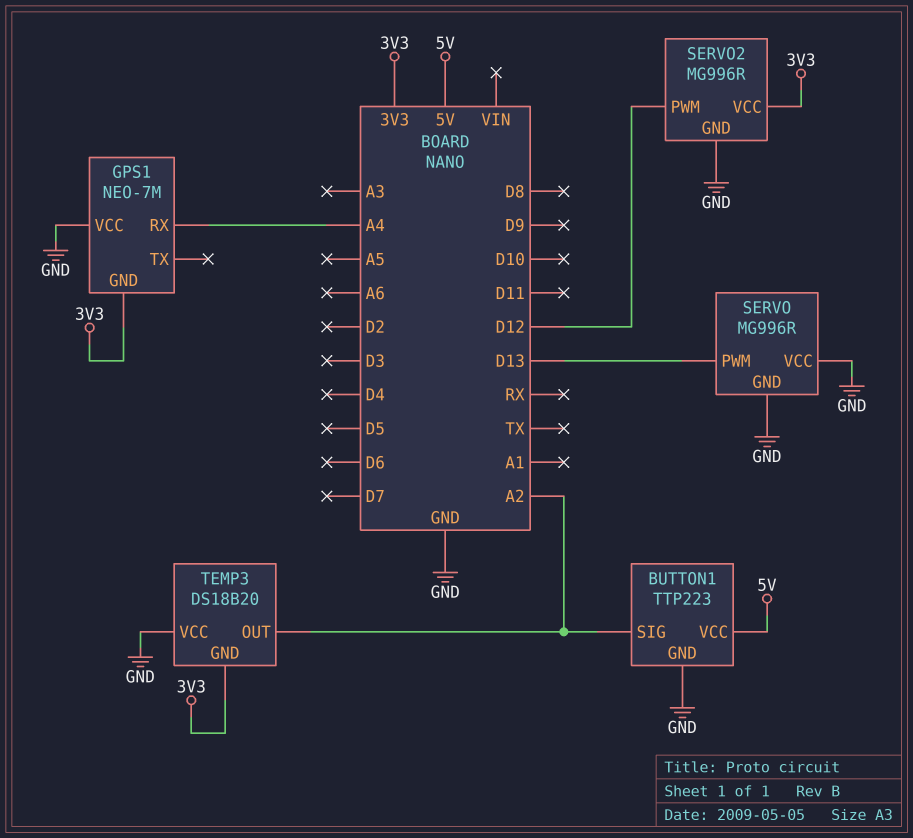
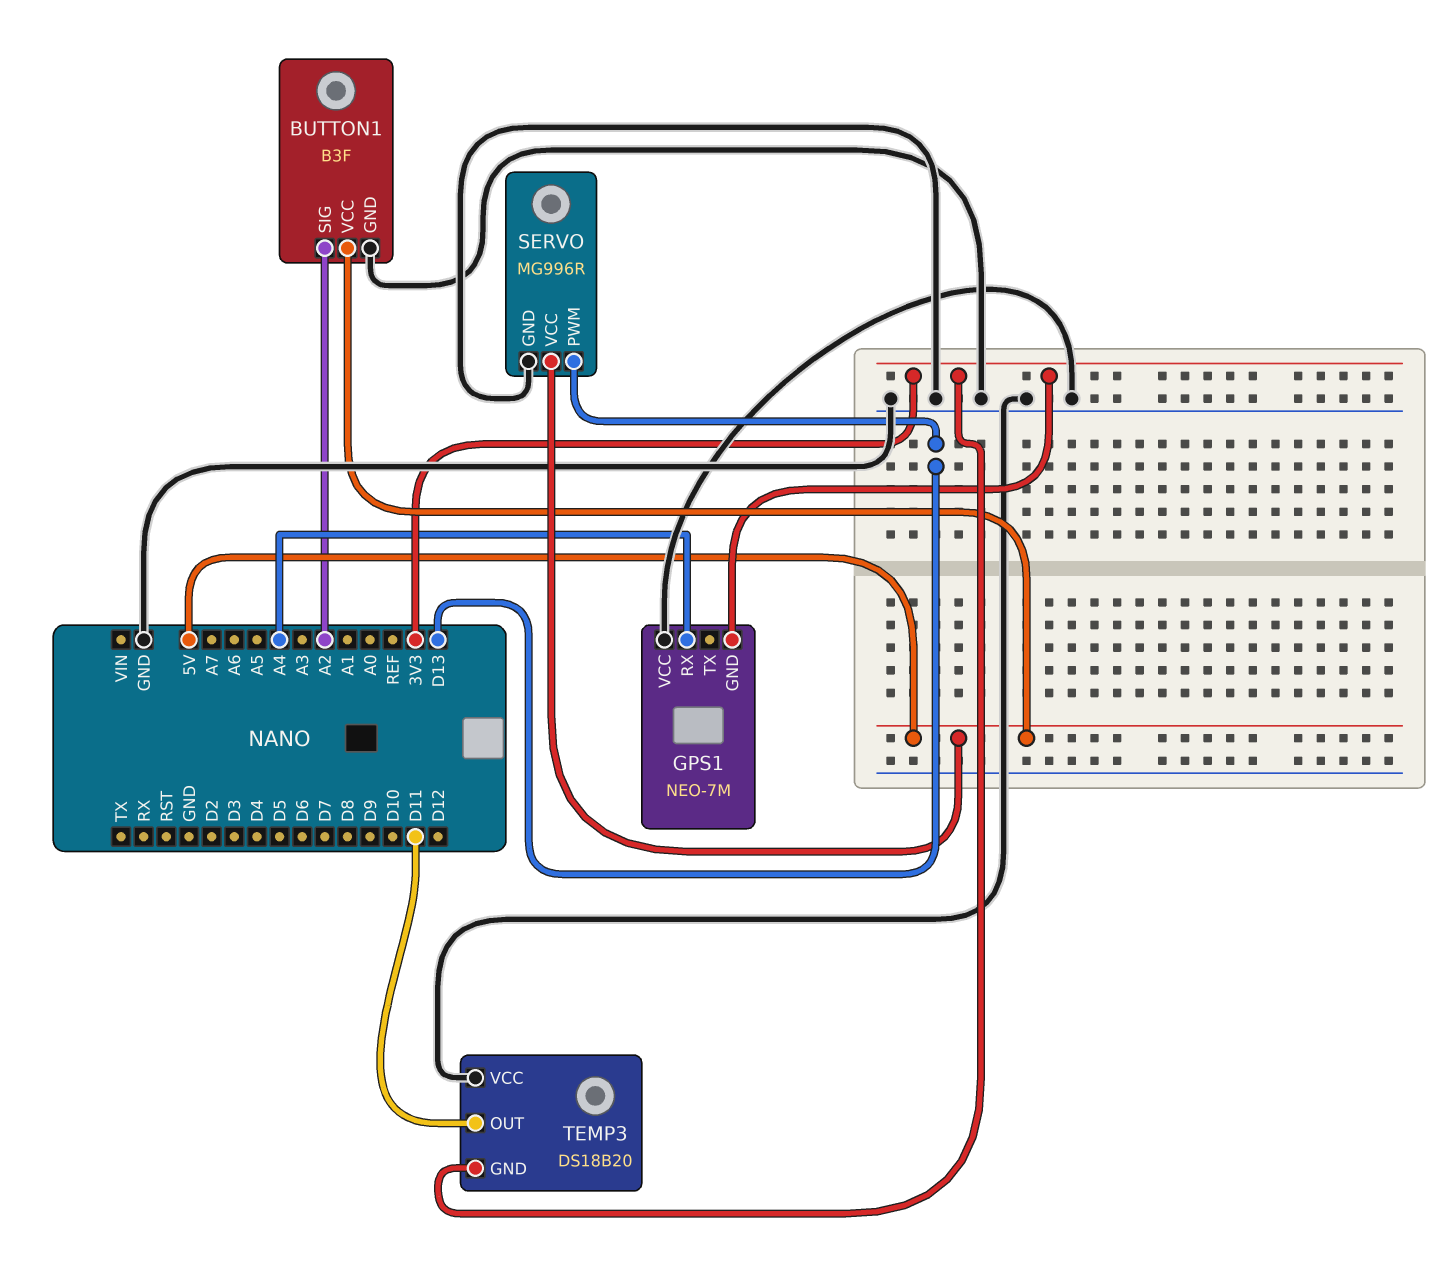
BUTTON1: TTP223 -> B3F
SERVO pin VCC: GND -> 5V
SERVO2: MG996R -> none
SERVO2 pin GND: GND -> none
SERVO2 pin PWM: D12 -> none
SERVO2 pin VCC: 3V3 -> none
TEMP3 pin OUT: A2 -> D11

